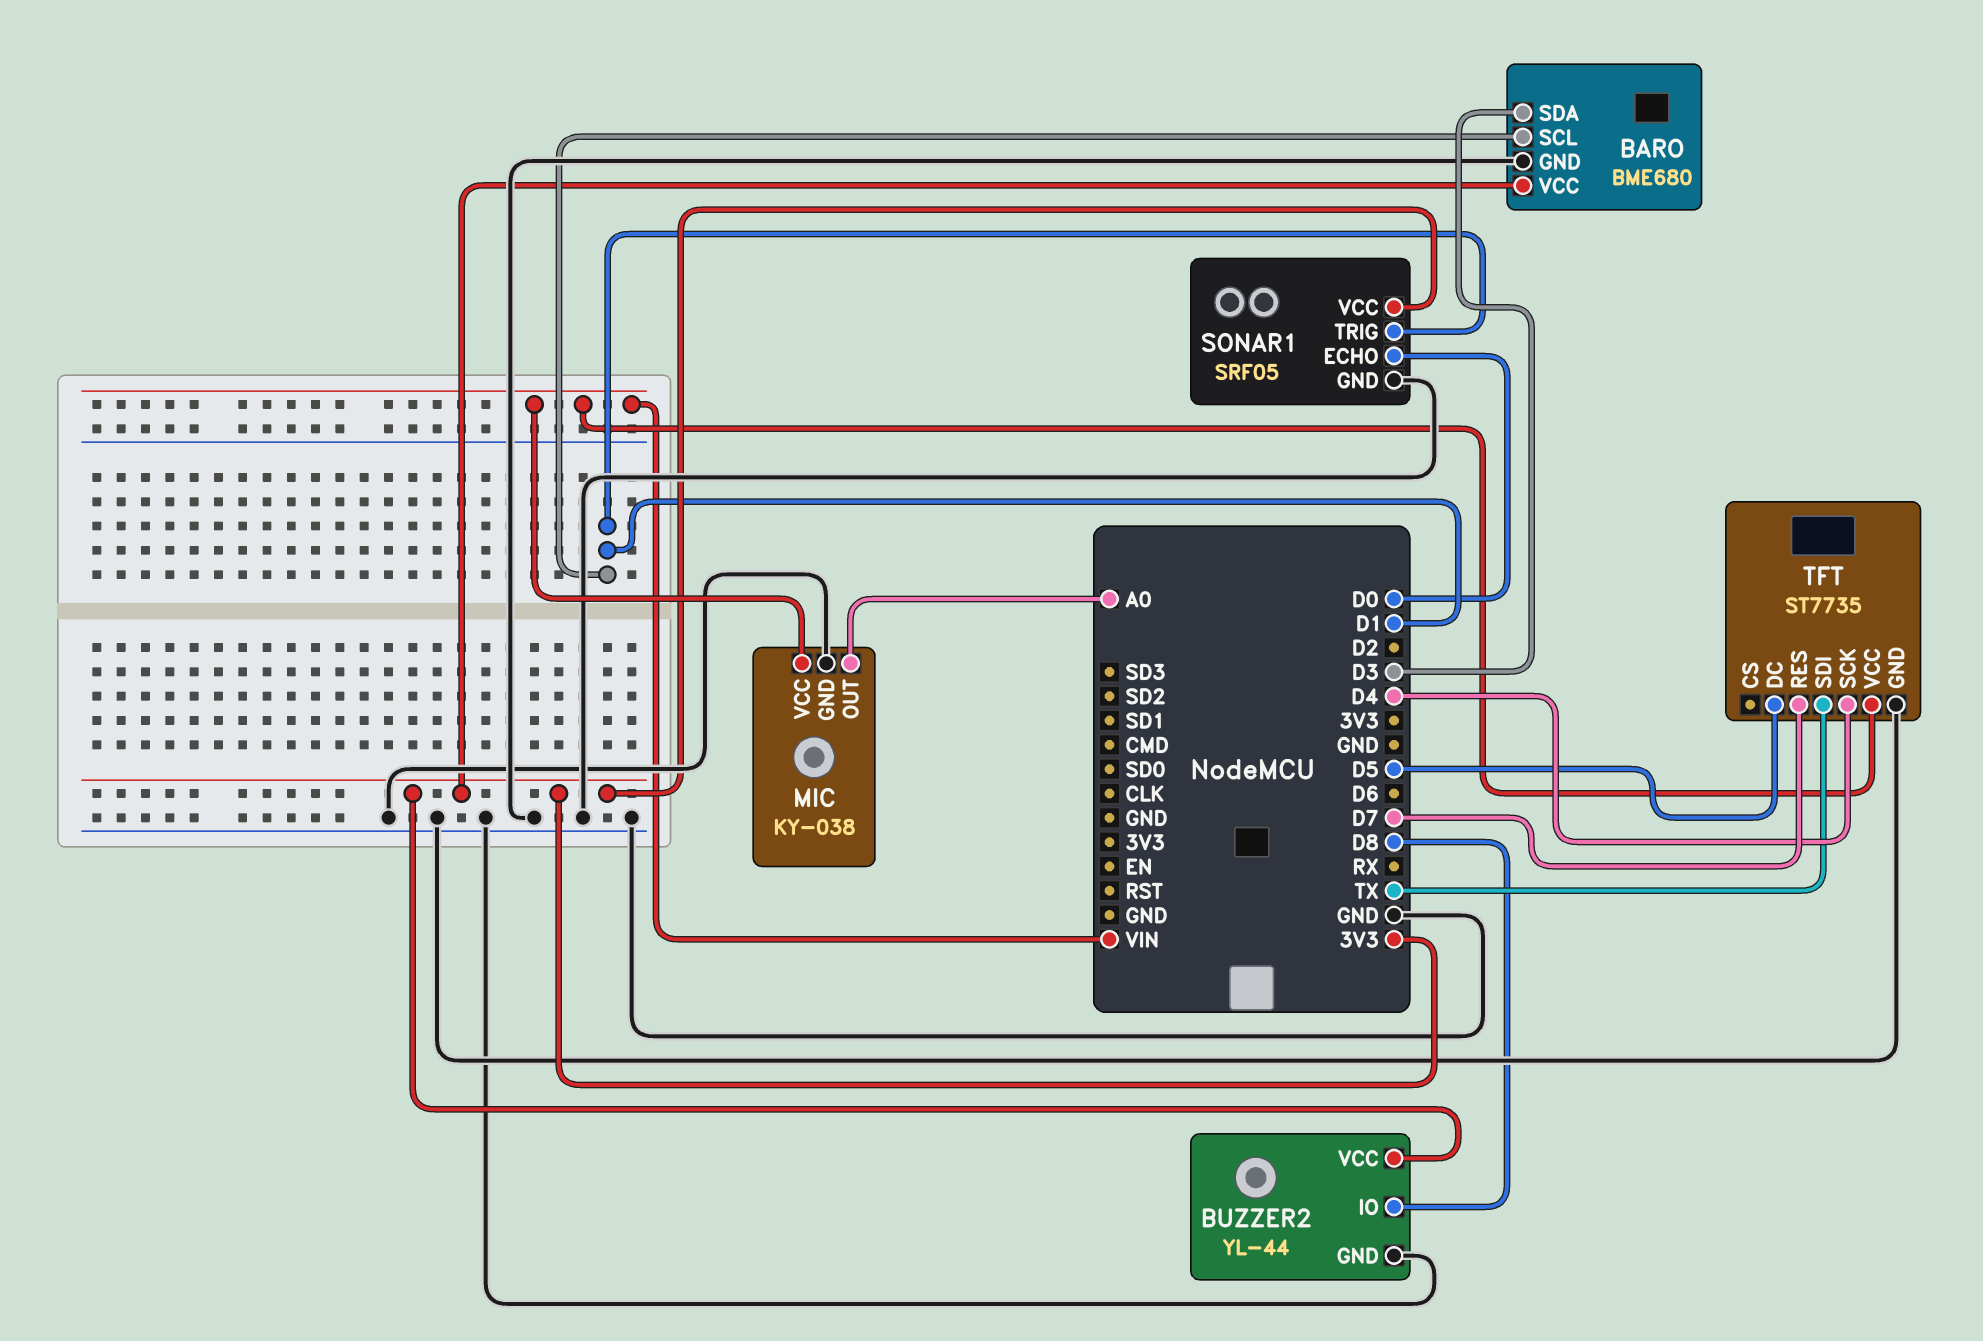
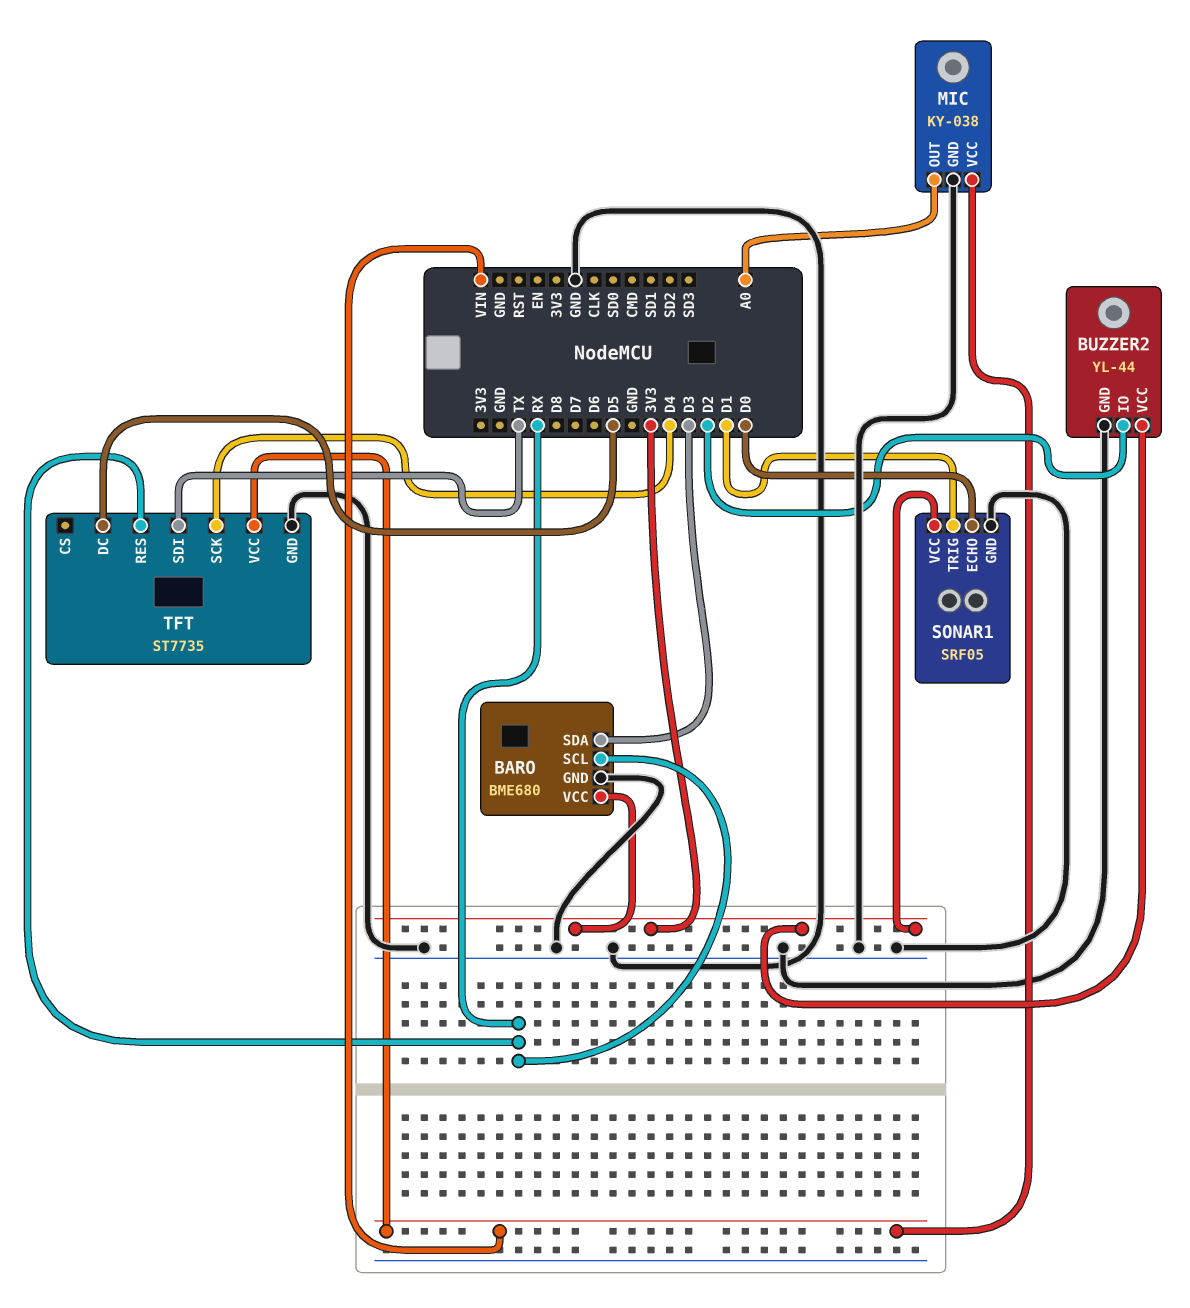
BARO pin SCL: D1 -> RX
BUZZER2 pin IO: D8 -> D2
TFT pin RES: D7 -> RX

